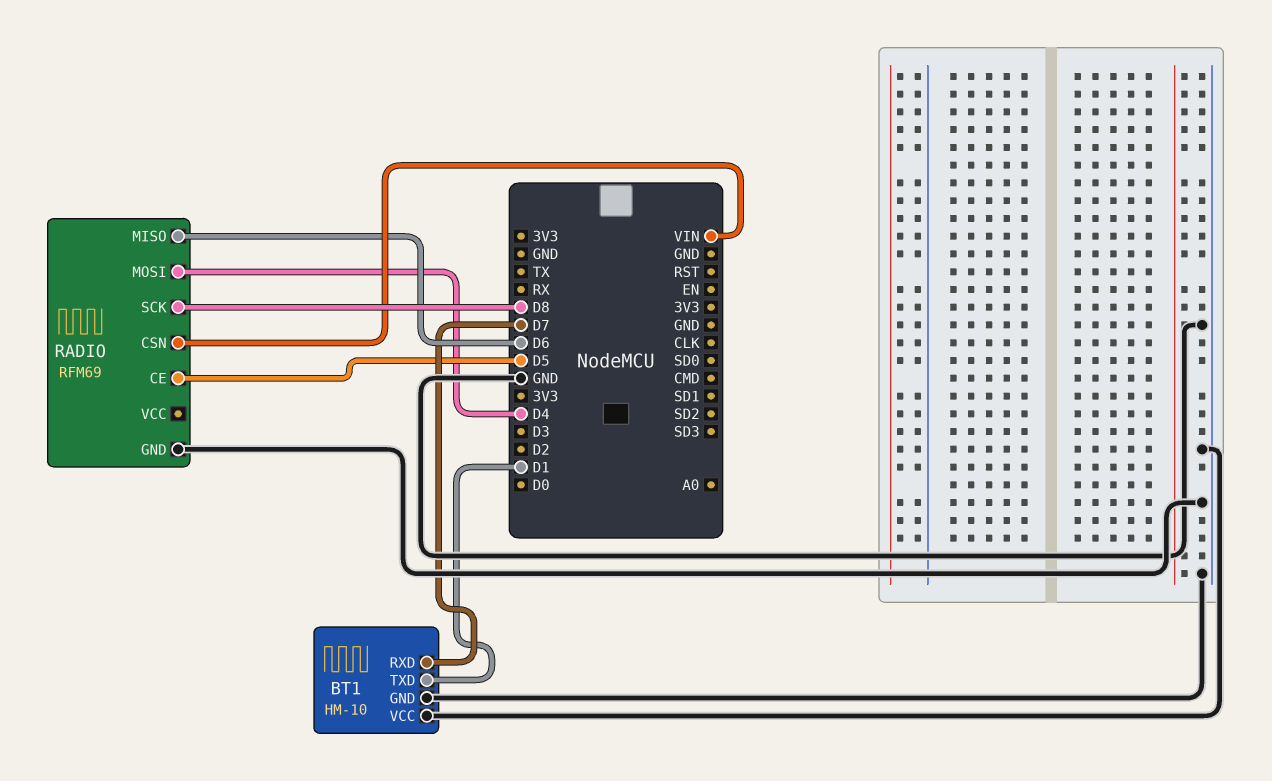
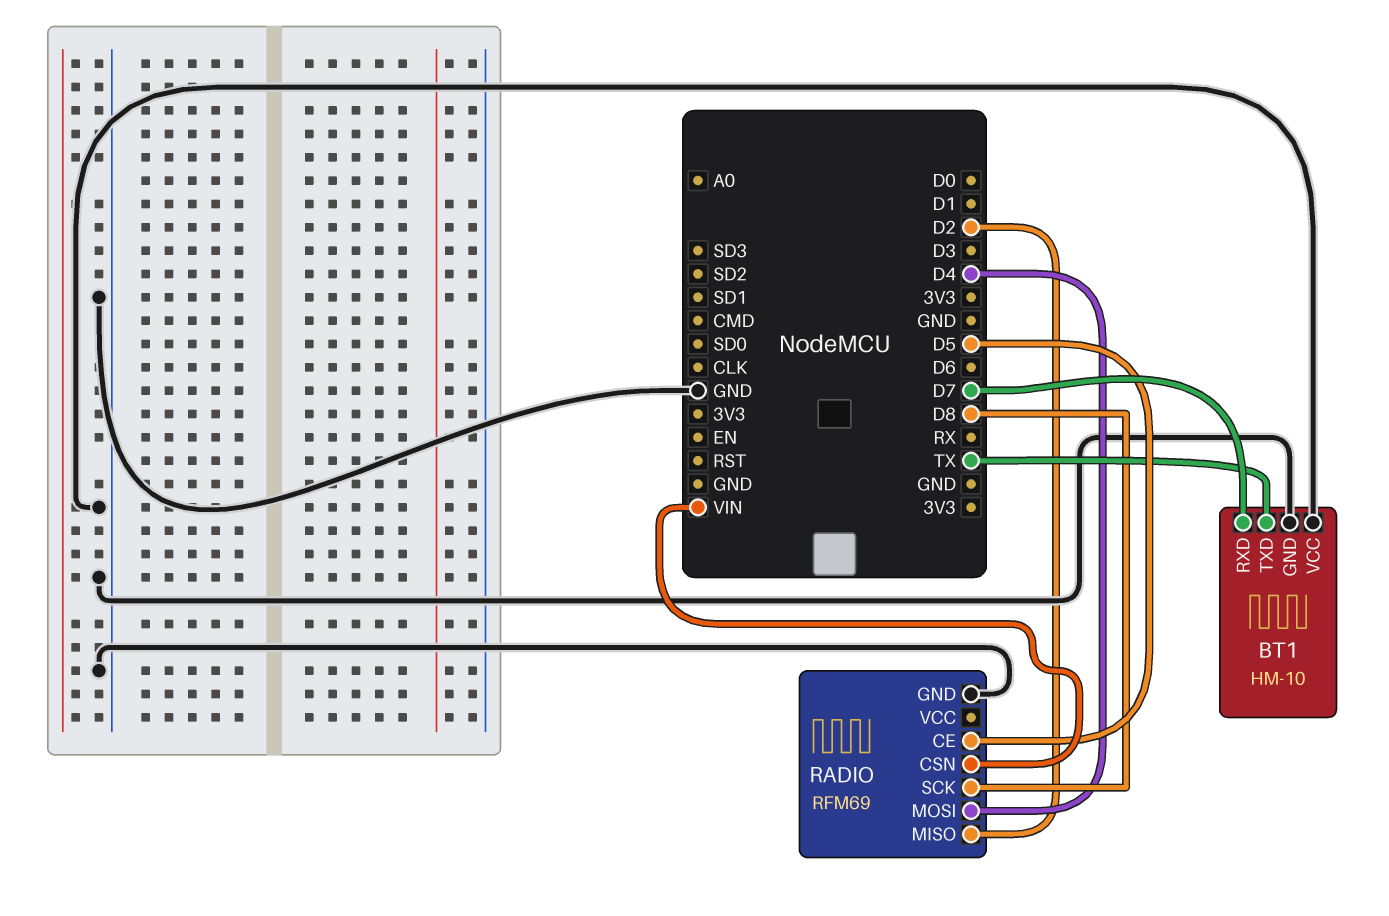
BT1 pin TXD: D1 -> TX
RADIO pin MISO: D6 -> D2

